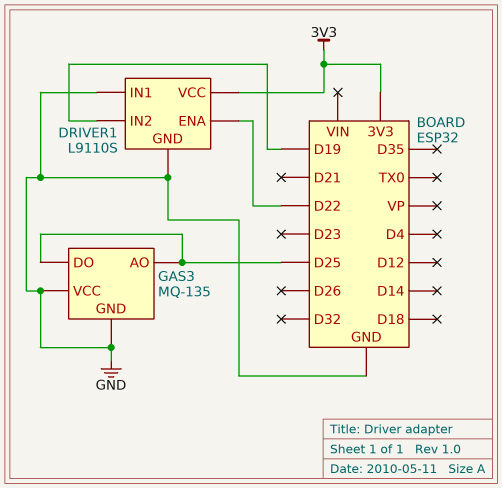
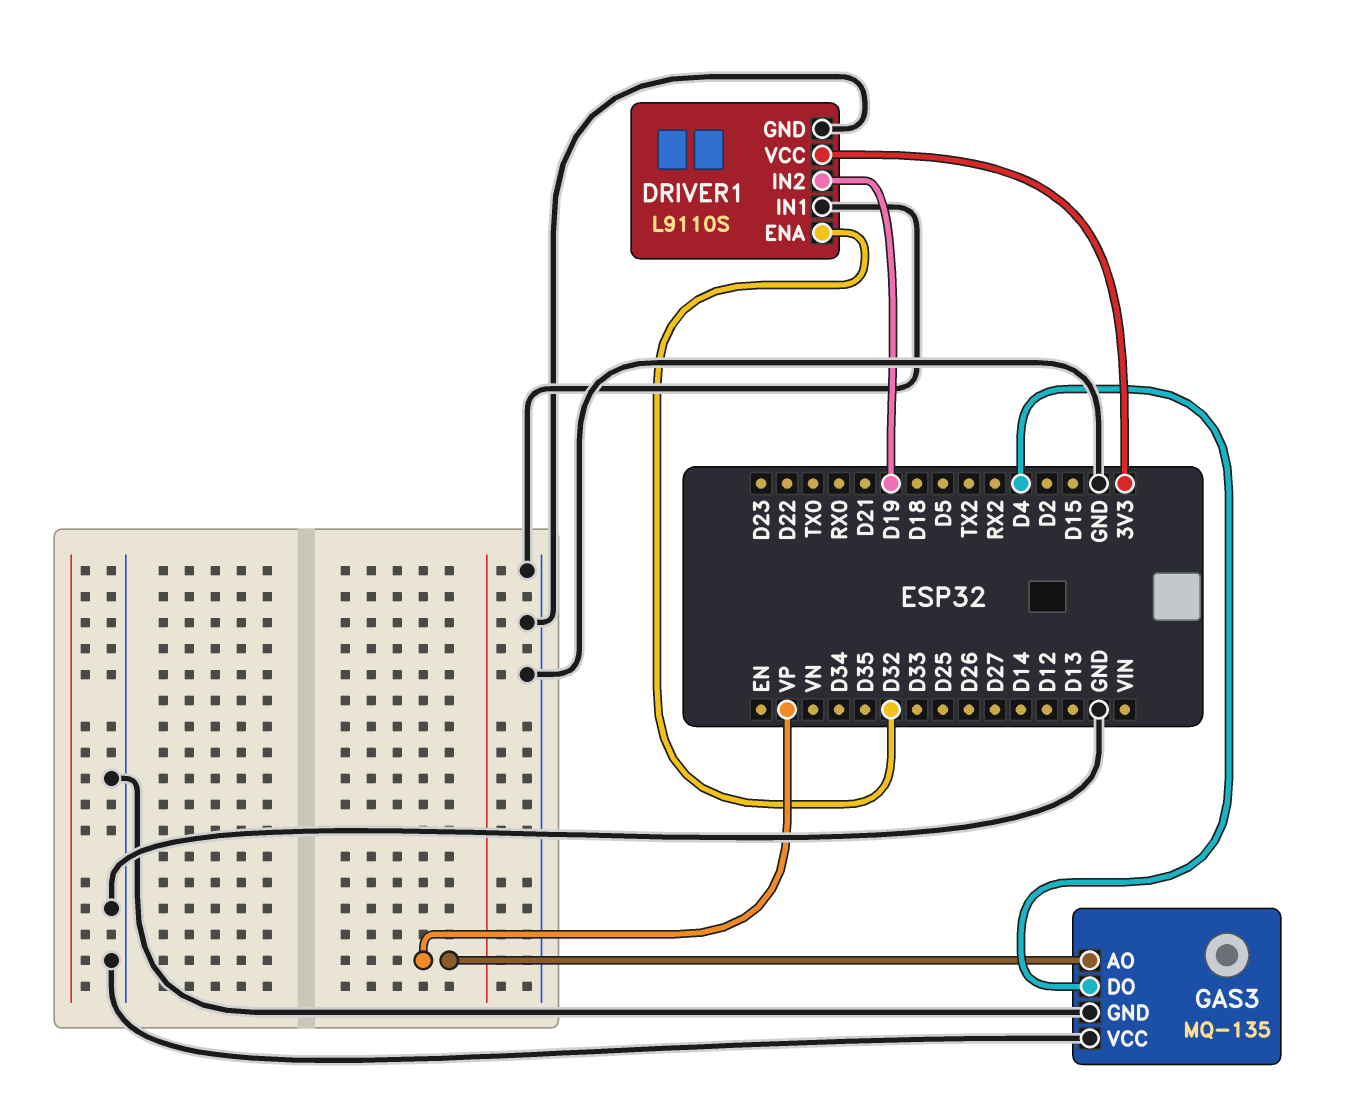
DRIVER1 pin ENA: D22 -> D32
GAS3 pin AO: D25 -> VP
GAS3 pin DO: D25 -> D4

